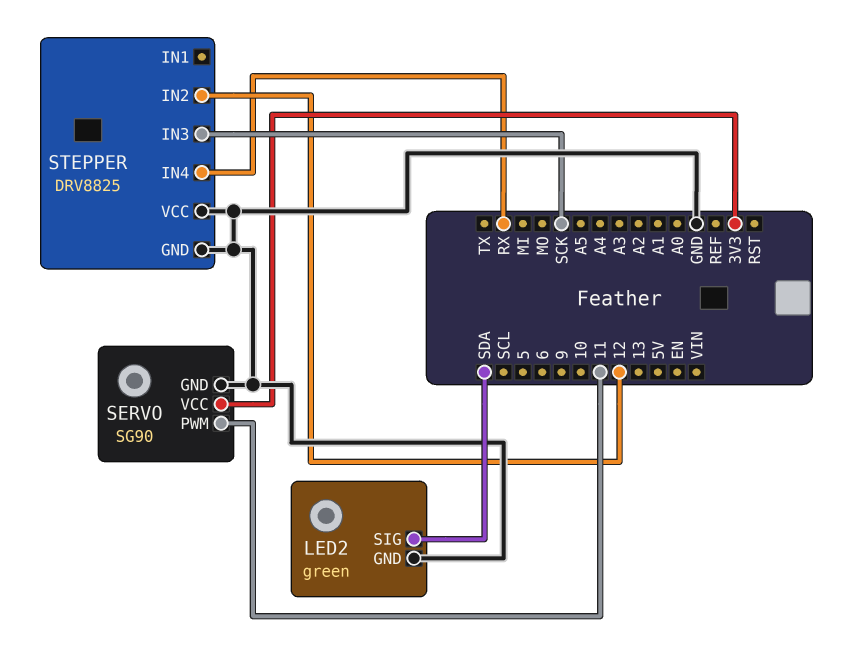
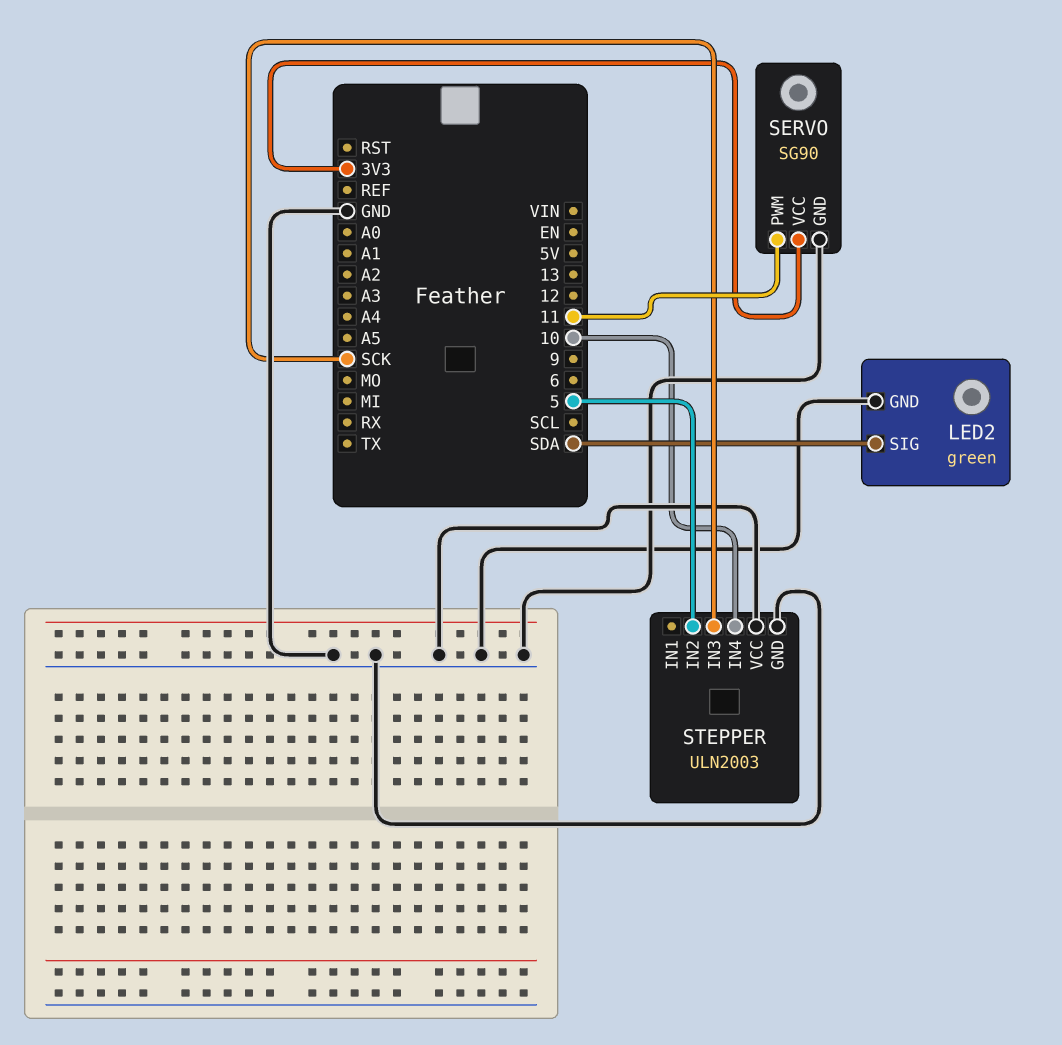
STEPPER: DRV8825 -> ULN2003
STEPPER pin IN2: 12 -> 5
STEPPER pin IN4: RX -> 10

